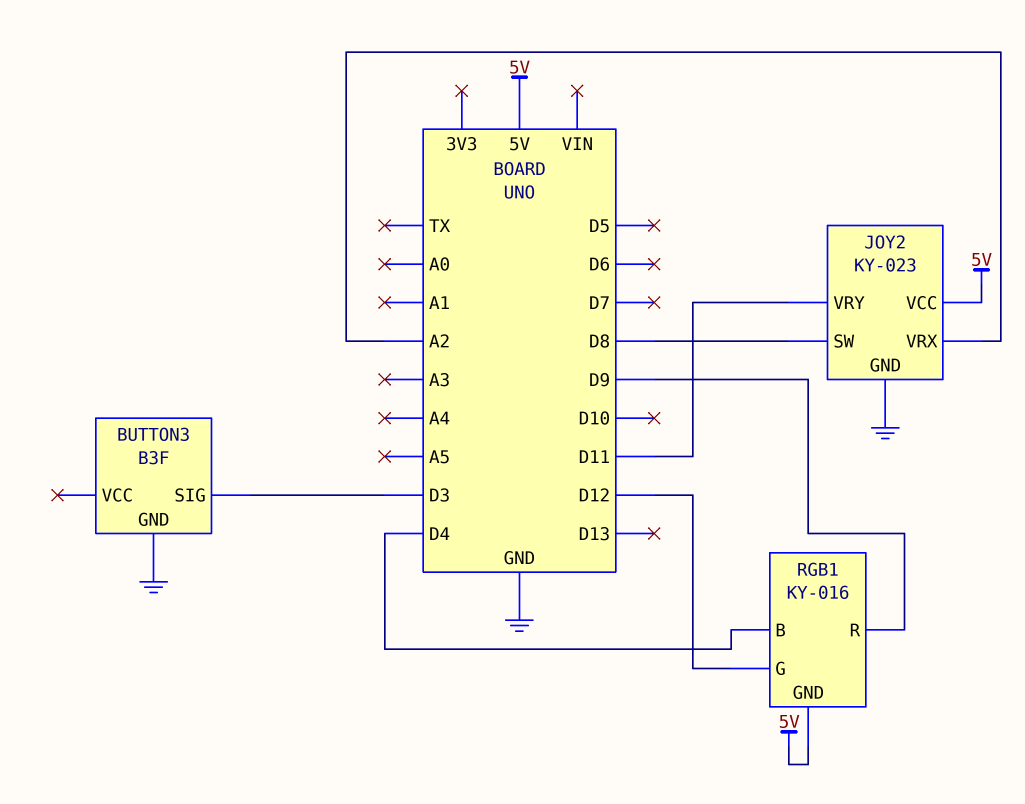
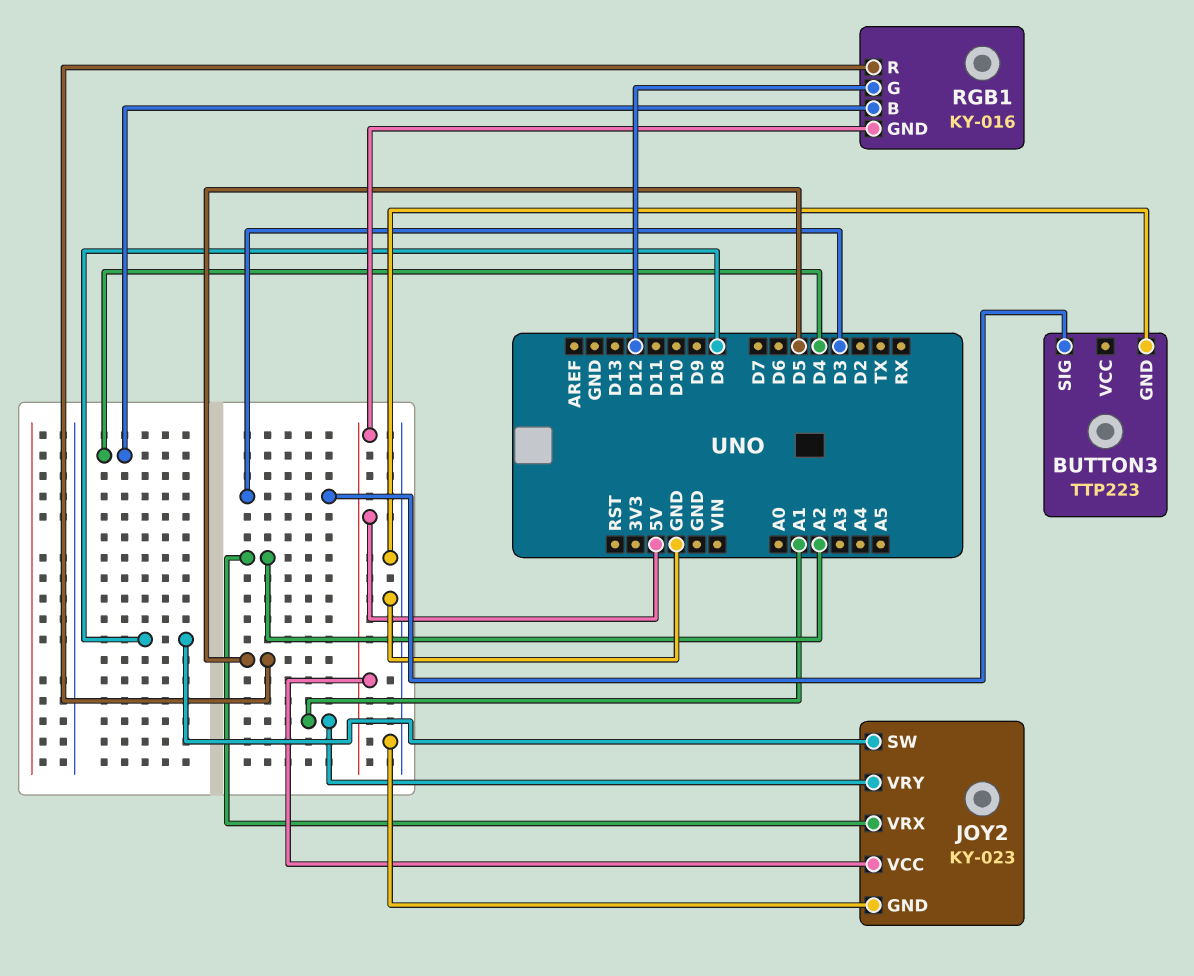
BUTTON3: B3F -> TTP223
JOY2 pin VRY: D11 -> A1
RGB1 pin R: D9 -> D5

